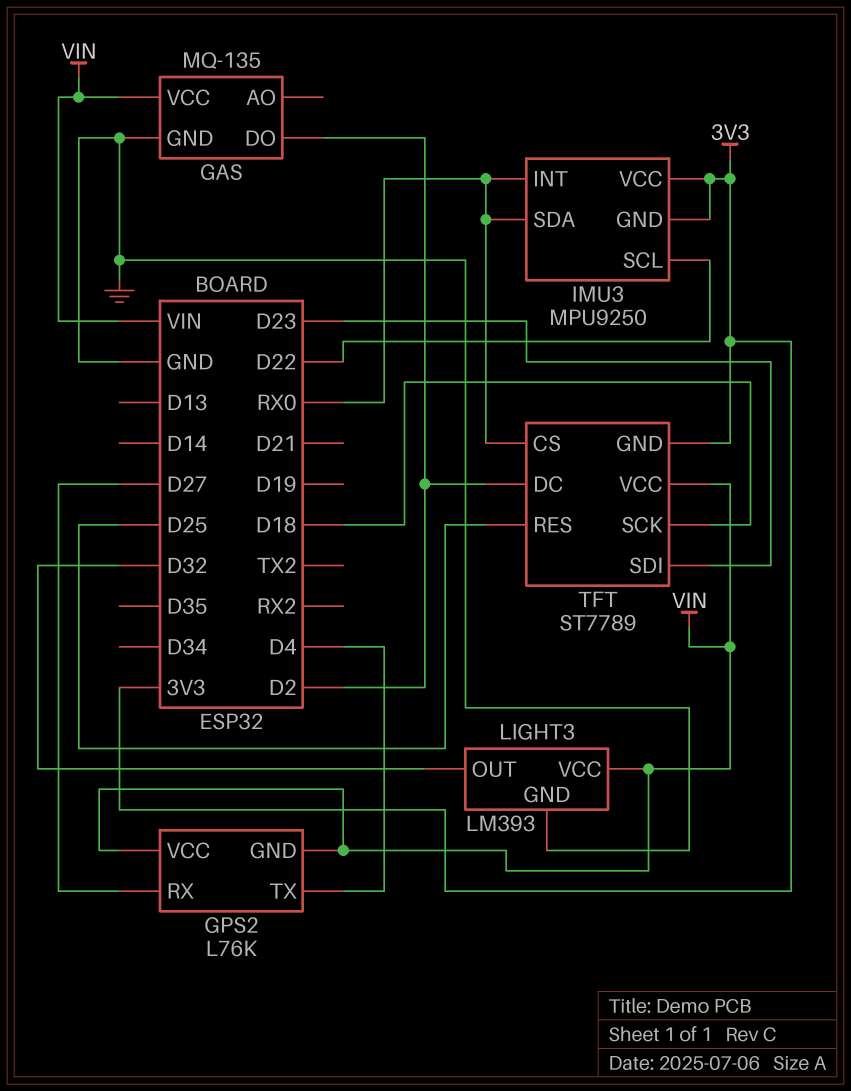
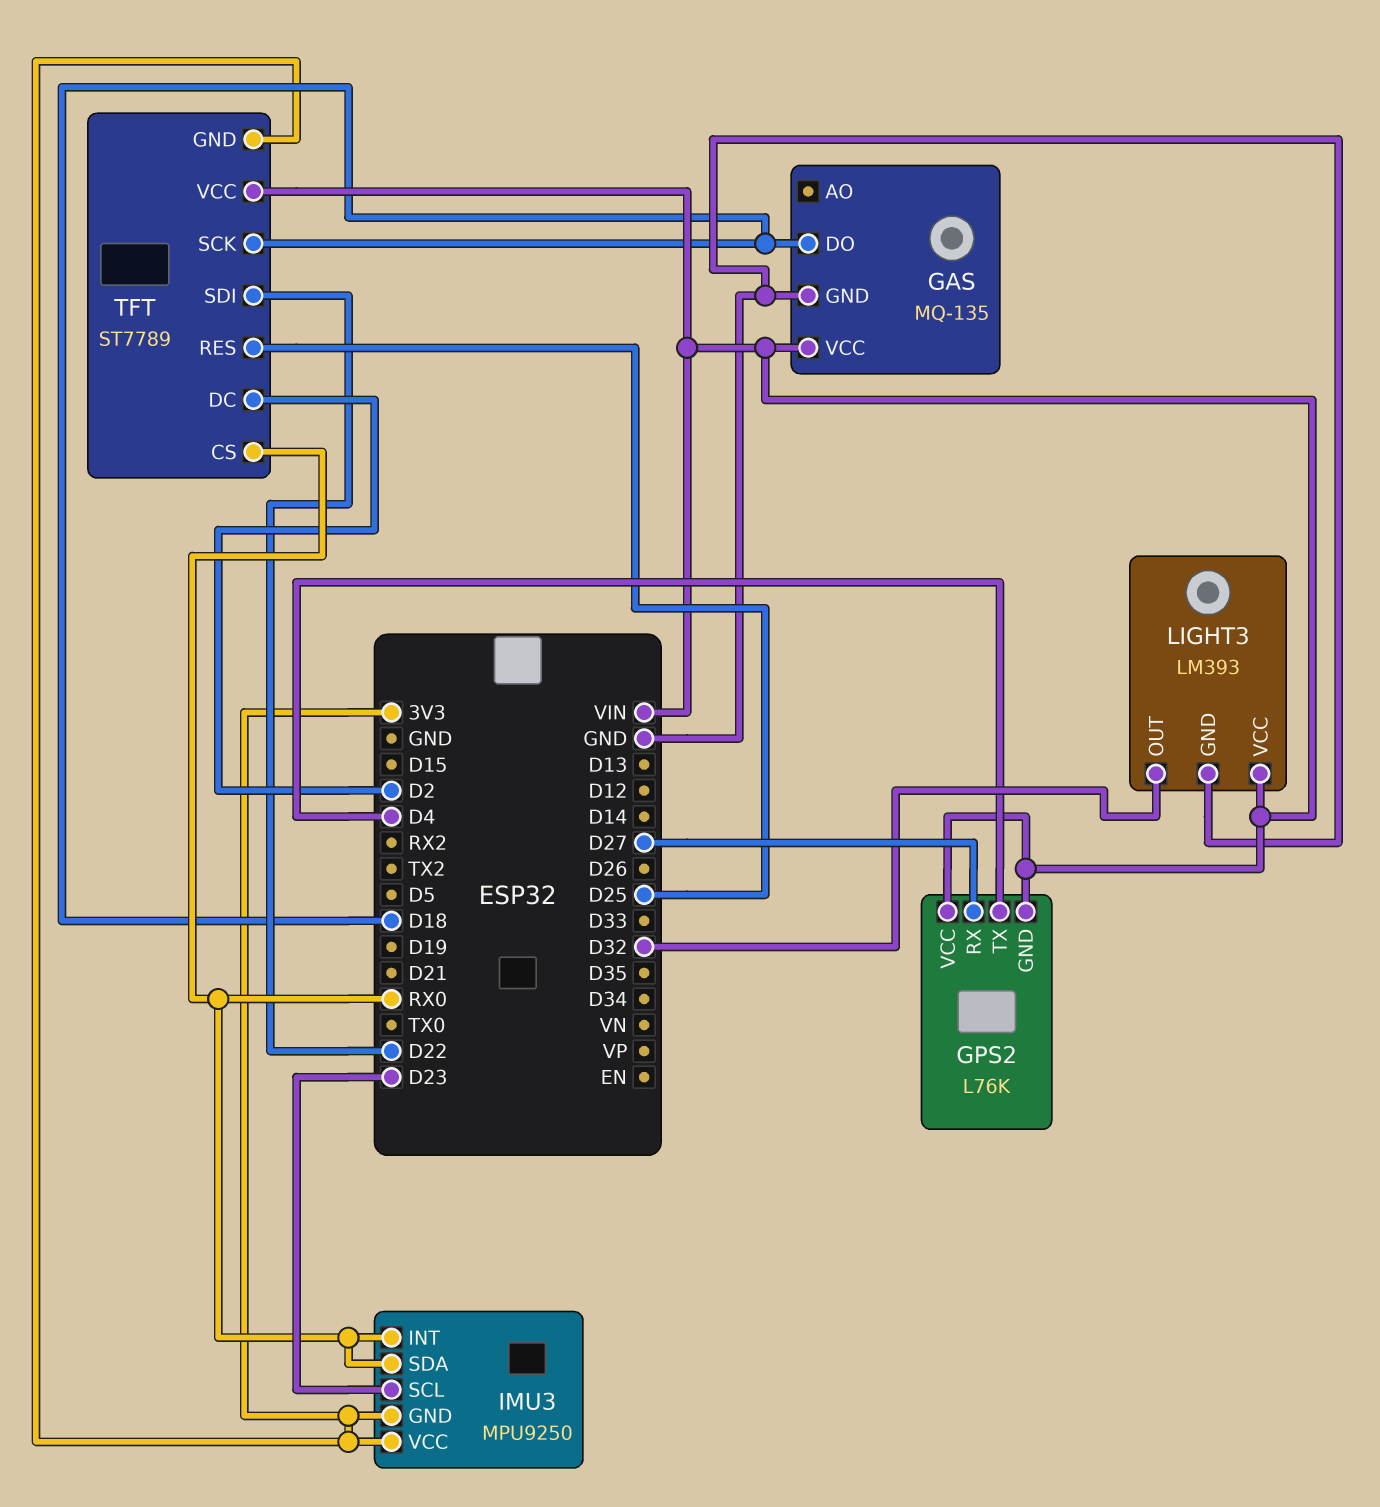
GAS pin DO: D2 -> D18
IMU3 pin SCL: D22 -> D23
TFT pin SDI: D23 -> D22

